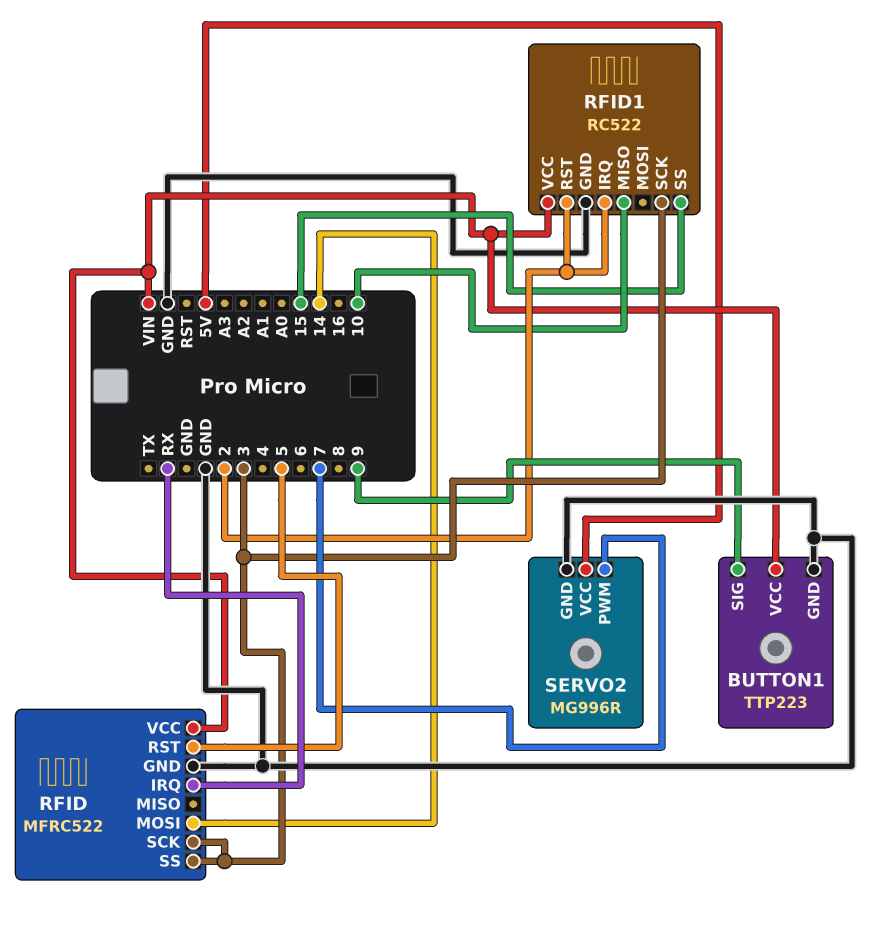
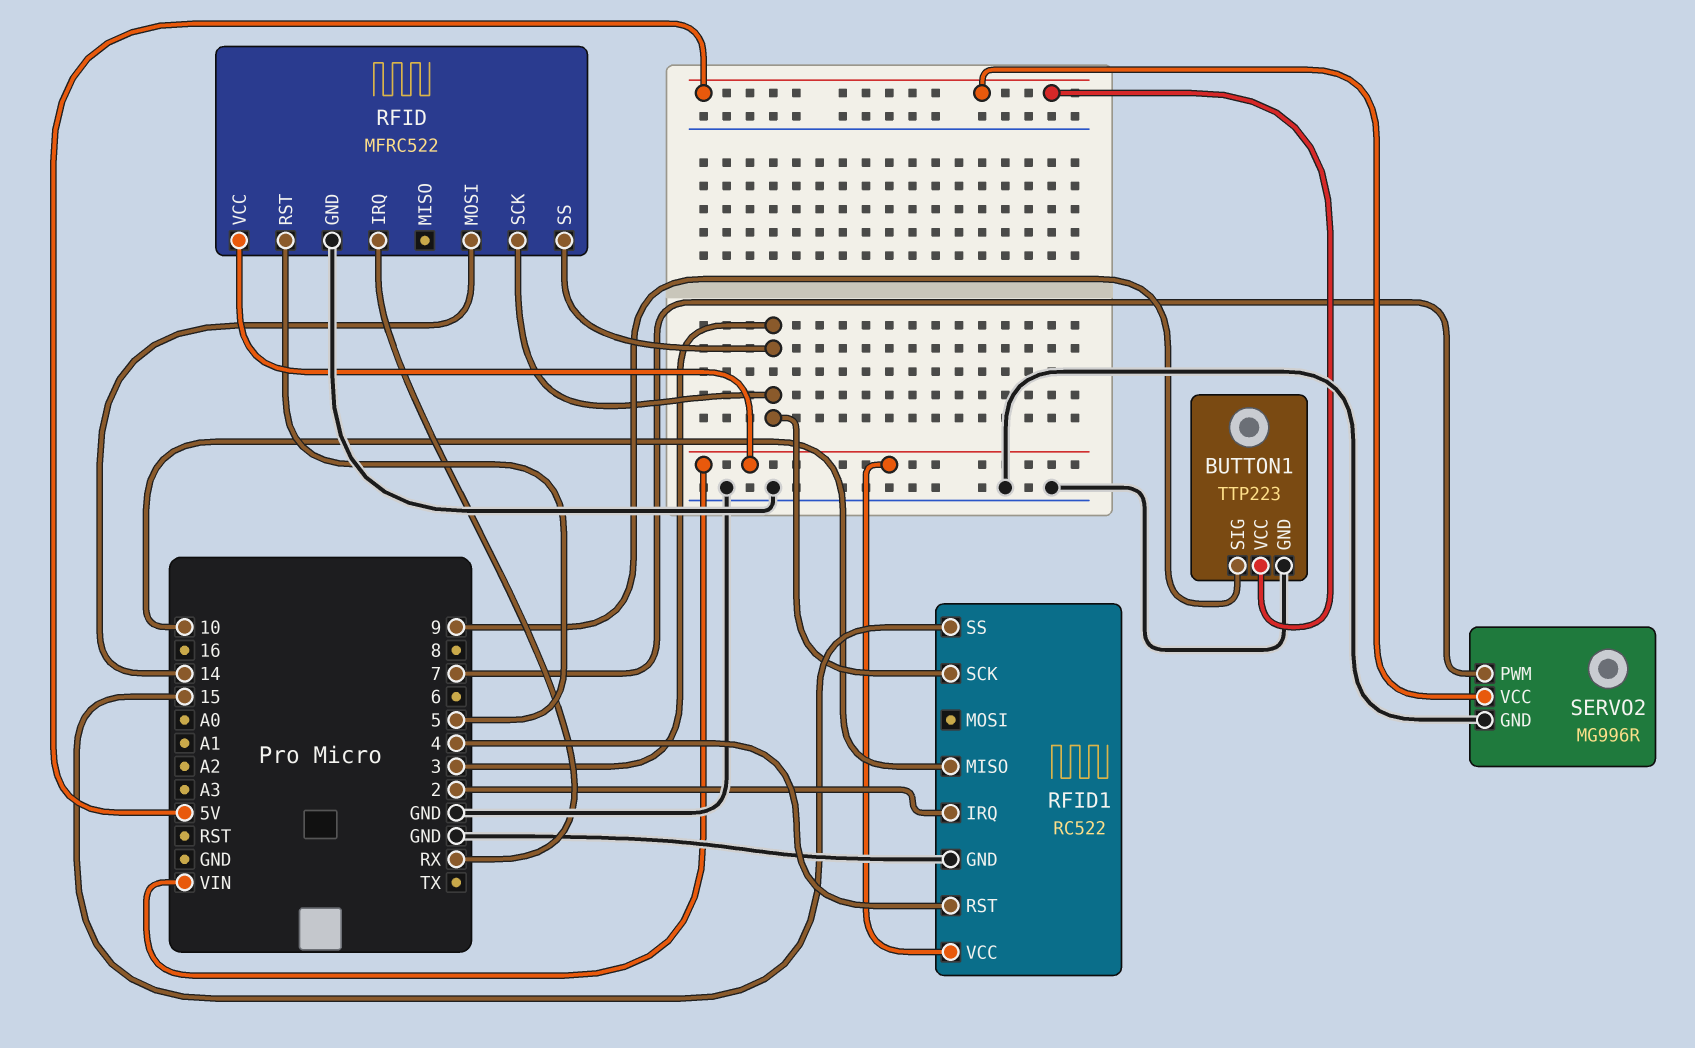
BUTTON1 pin VCC: VIN -> 5V
RFID1 pin RST: 2 -> 4

